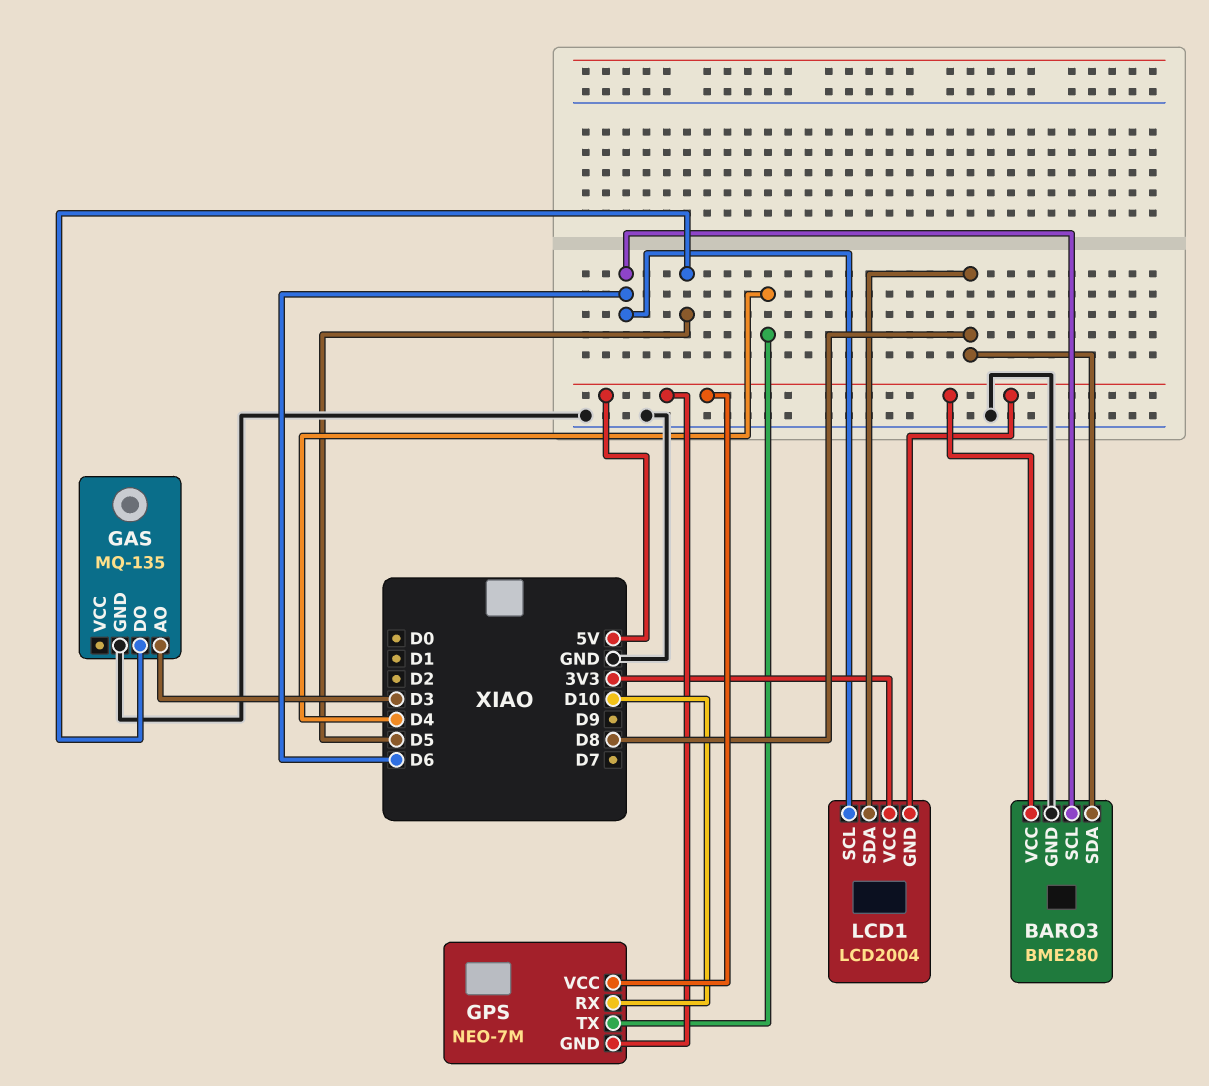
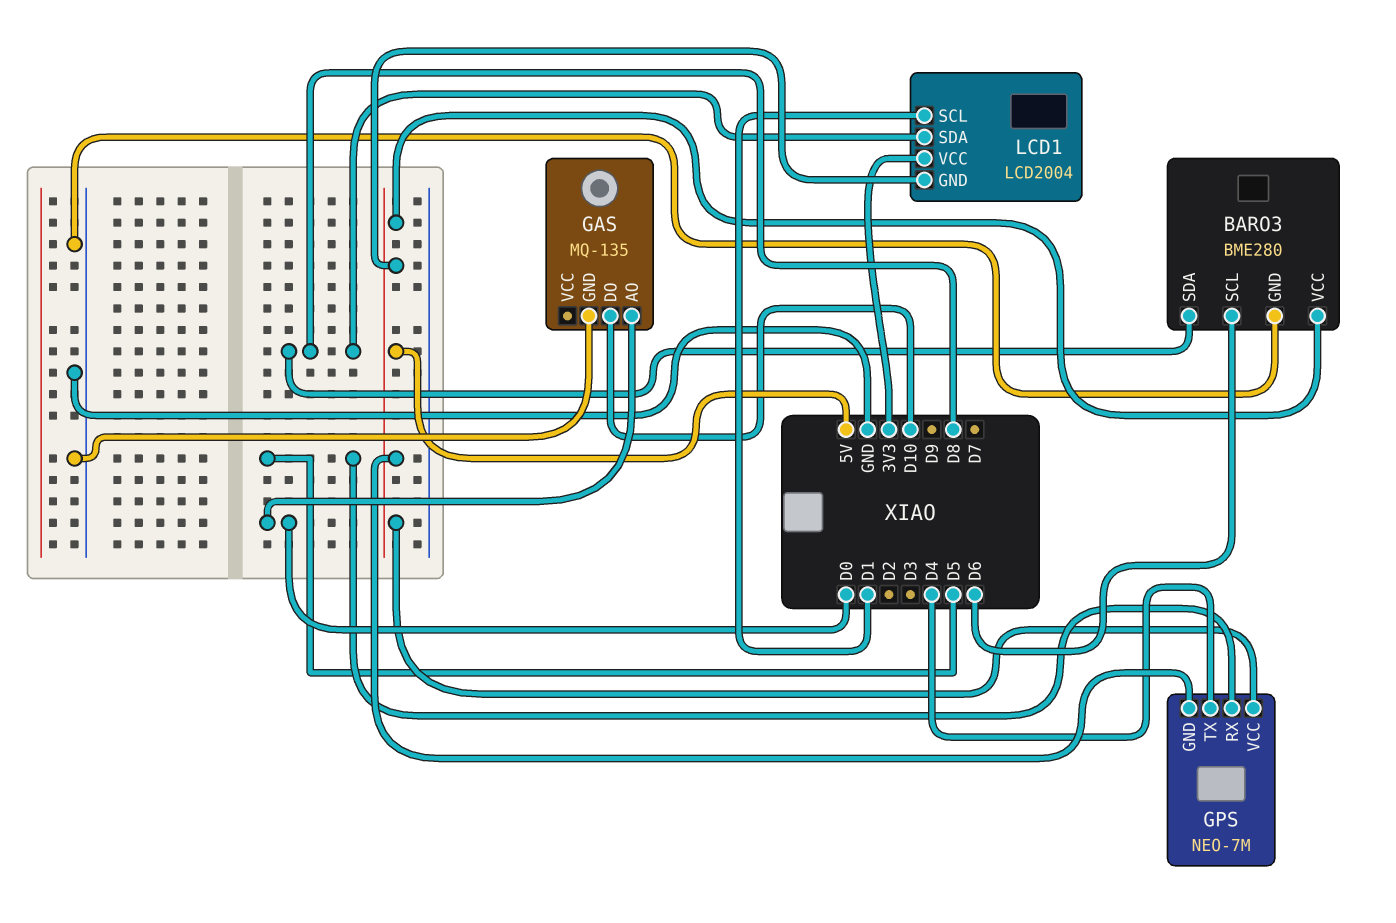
GAS pin AO: D3 -> D0
GAS pin DO: D5 -> D10
GPS pin RX: D10 -> D5
LCD1 pin SCL: D6 -> D1

